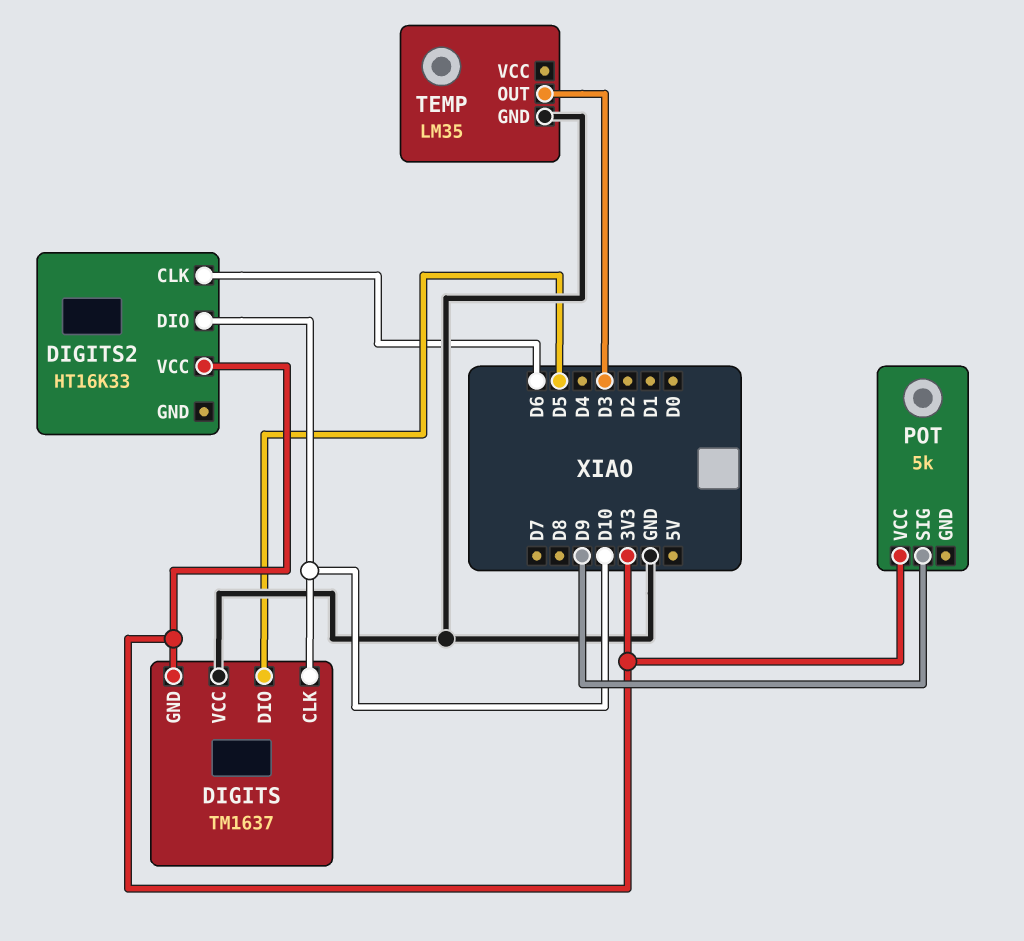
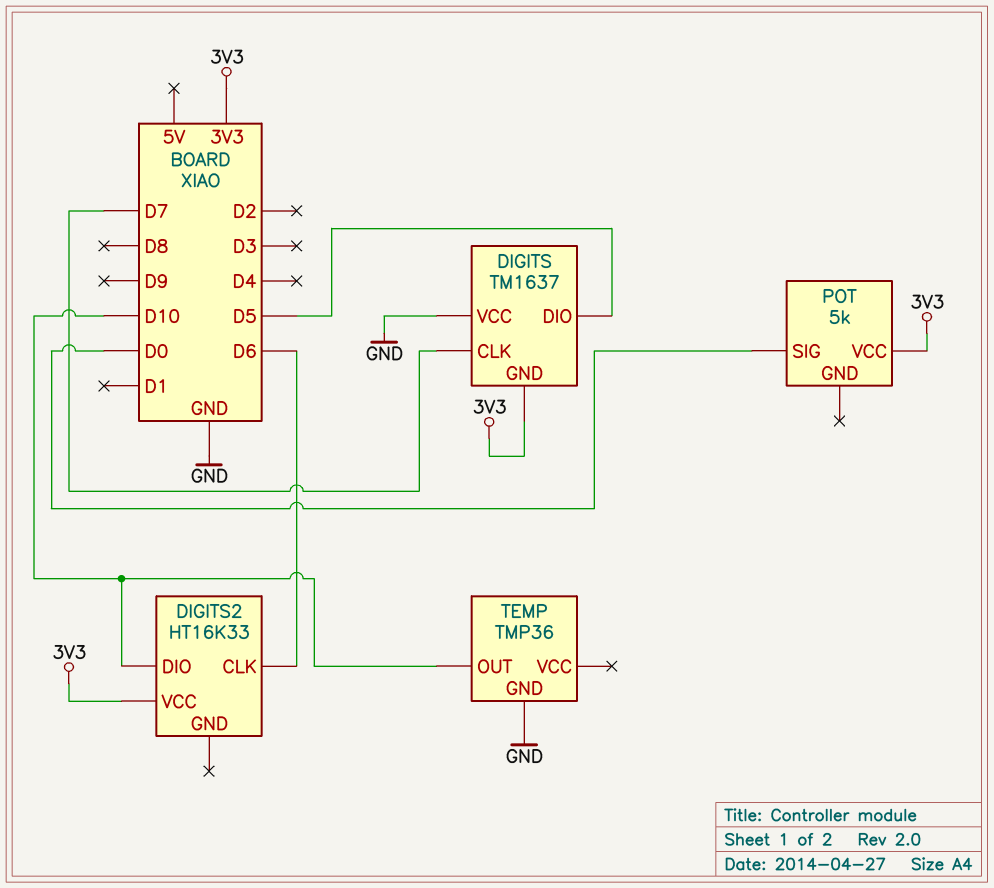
DIGITS pin CLK: D10 -> D7
POT pin SIG: D9 -> D0
TEMP: LM35 -> TMP36
TEMP pin OUT: D3 -> D10

